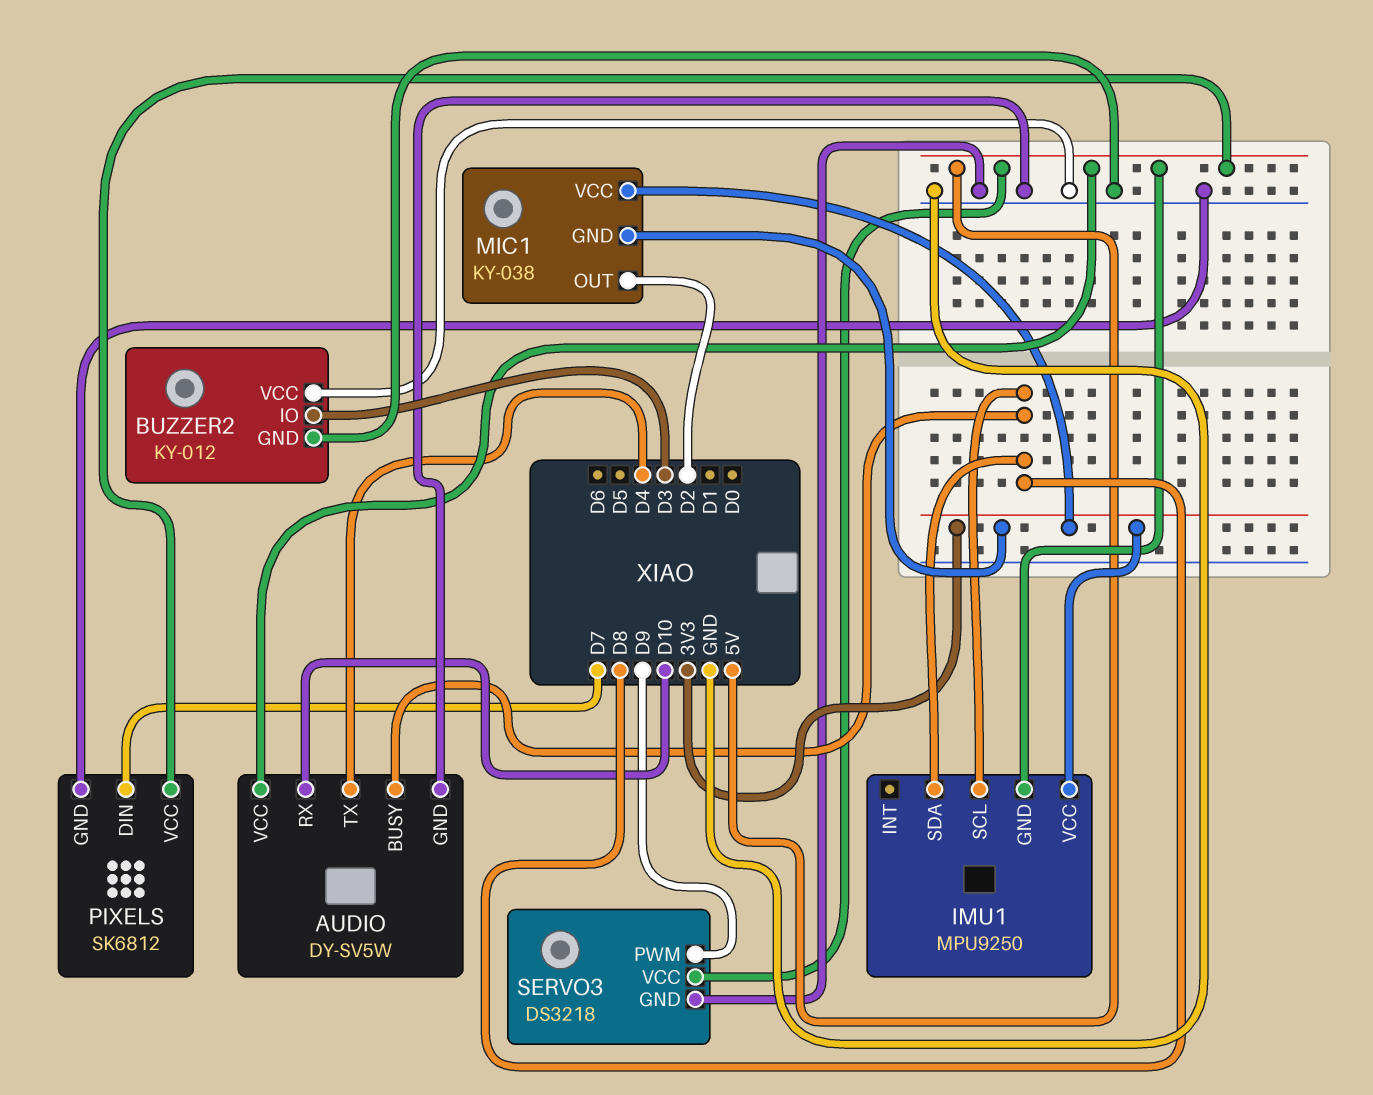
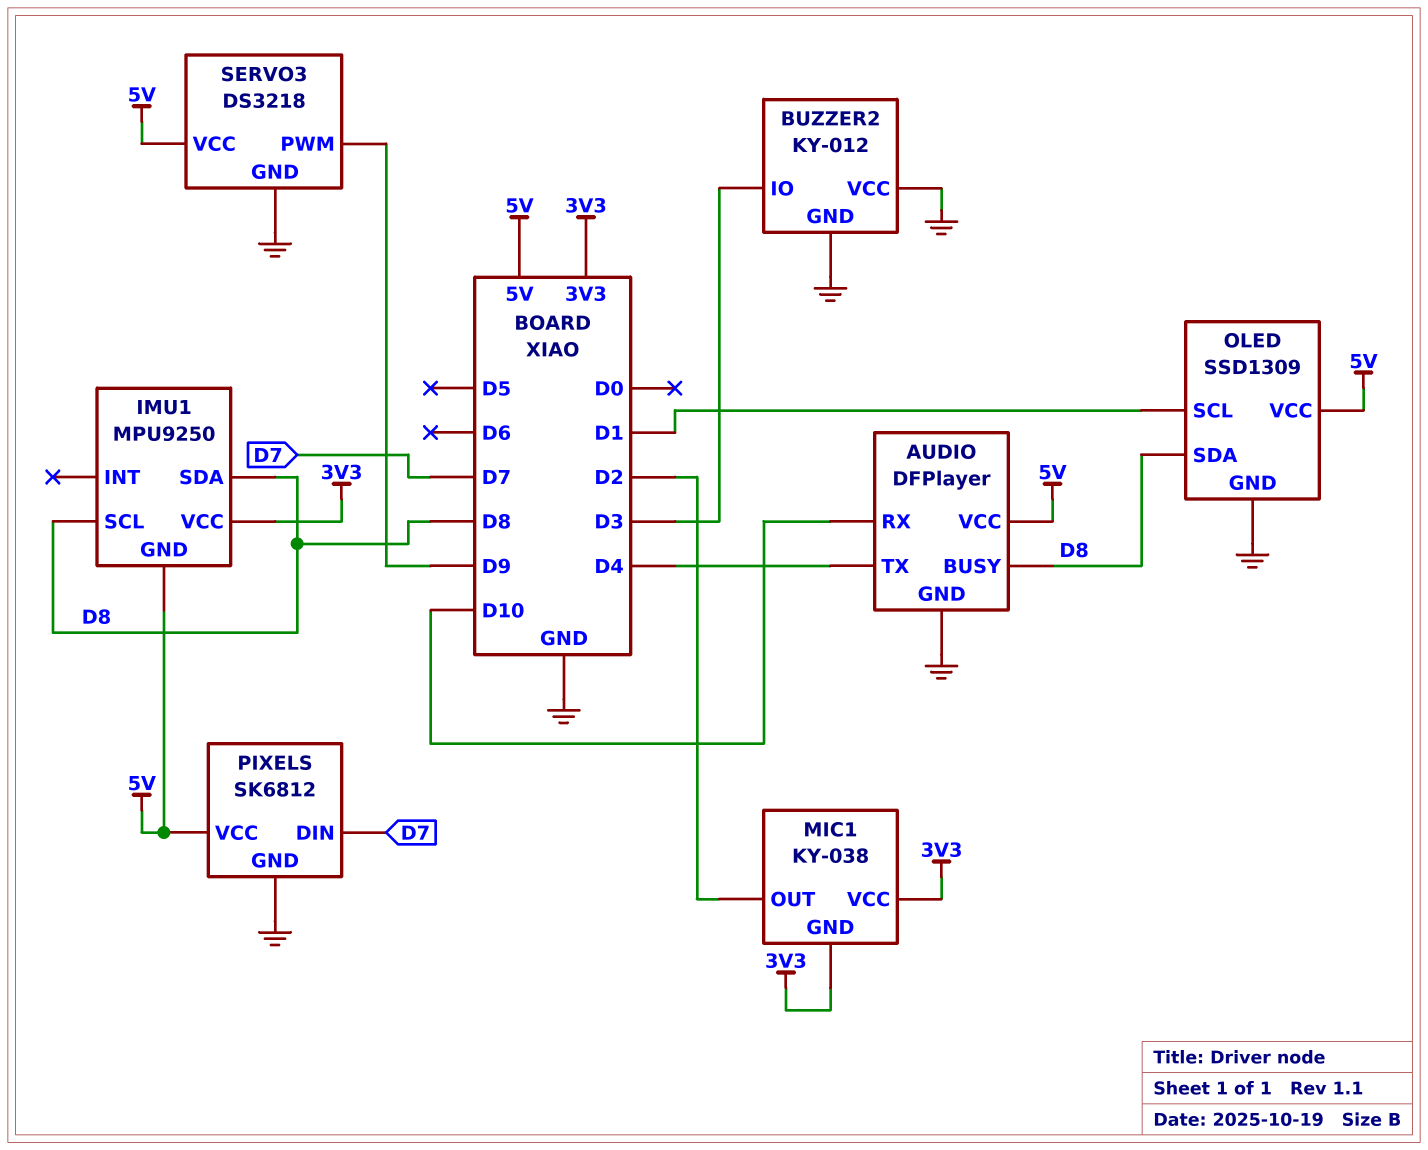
AUDIO: DY-SV5W -> DFPlayer
OLED: none -> SSD1309
OLED pin GND: none -> GND
OLED pin SCL: none -> D1
OLED pin SDA: none -> D8
OLED pin VCC: none -> 5V

